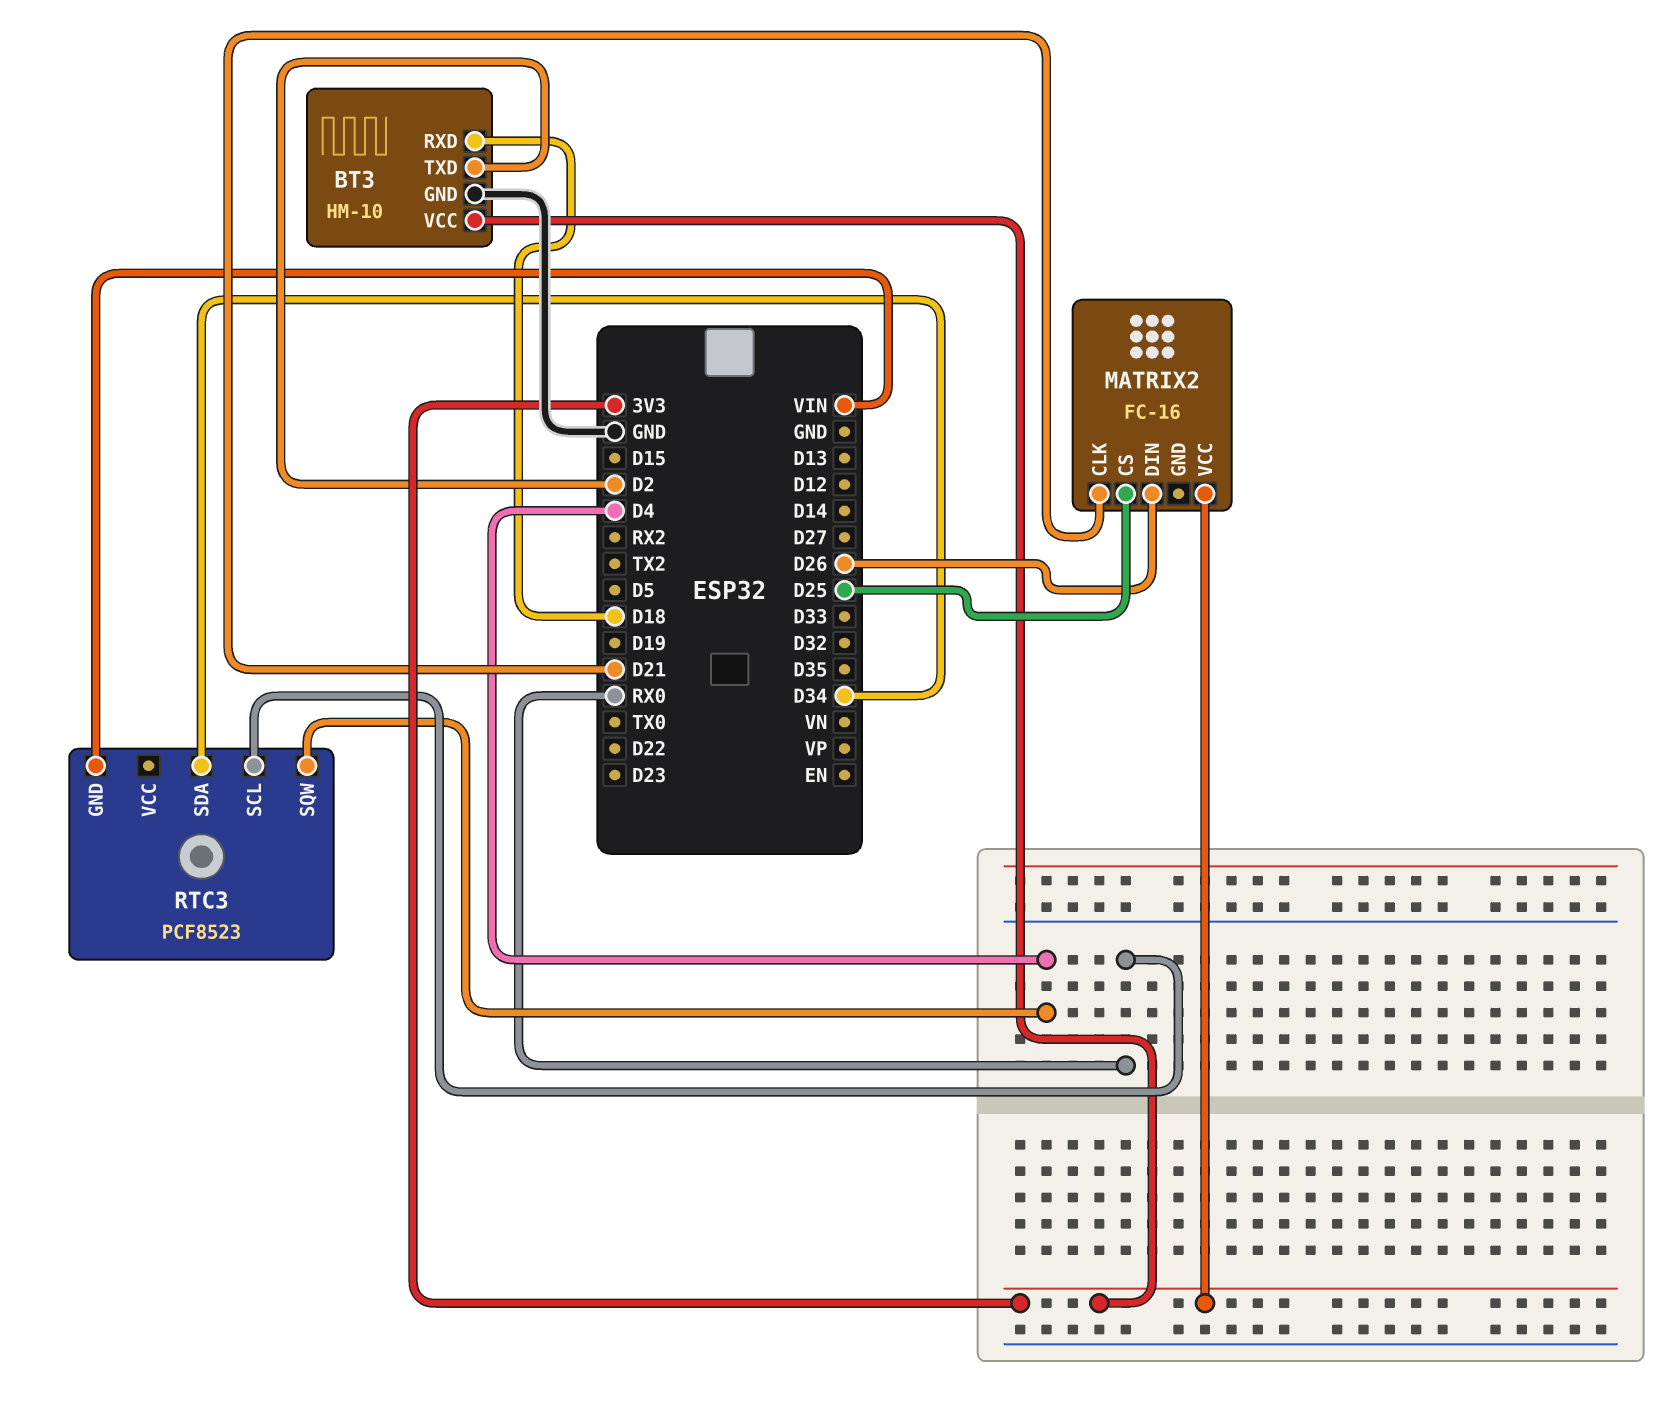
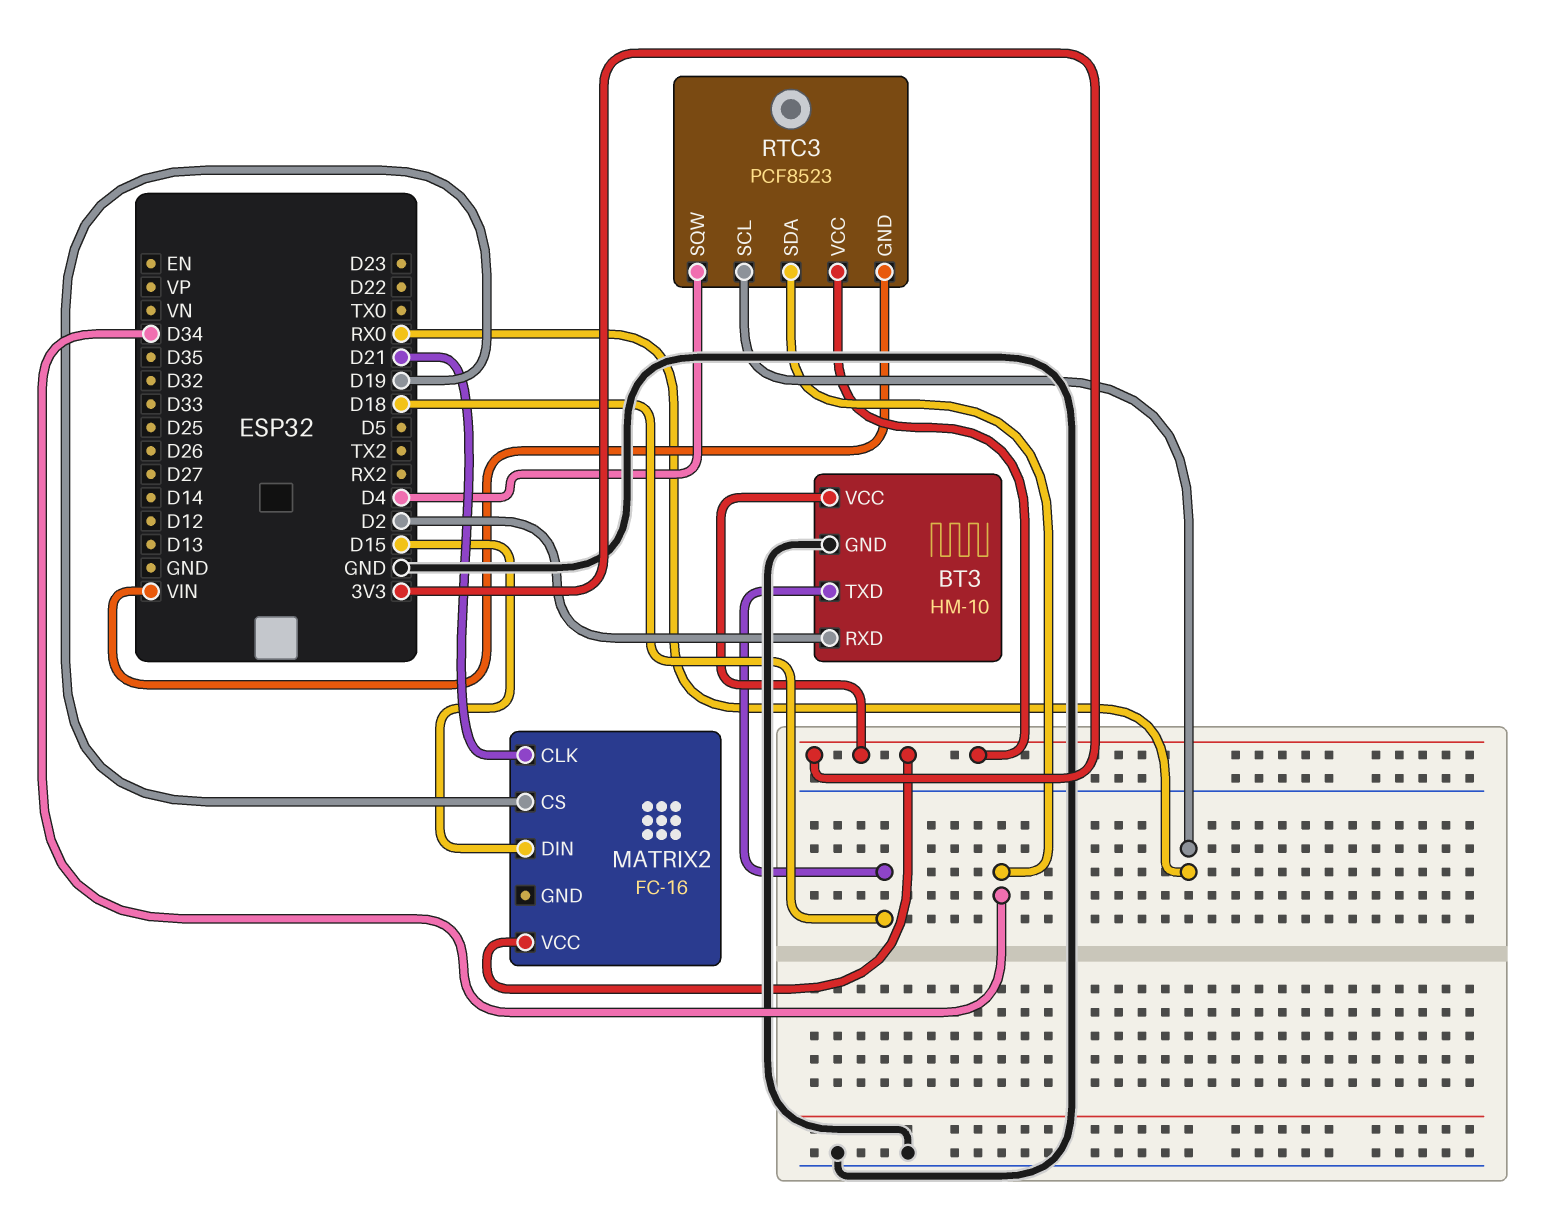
BT3 pin RXD: D18 -> D2
BT3 pin TXD: D2 -> D18
MATRIX2 pin CS: D25 -> D19
MATRIX2 pin DIN: D26 -> D15
RTC3 pin VCC: none -> 3V3

